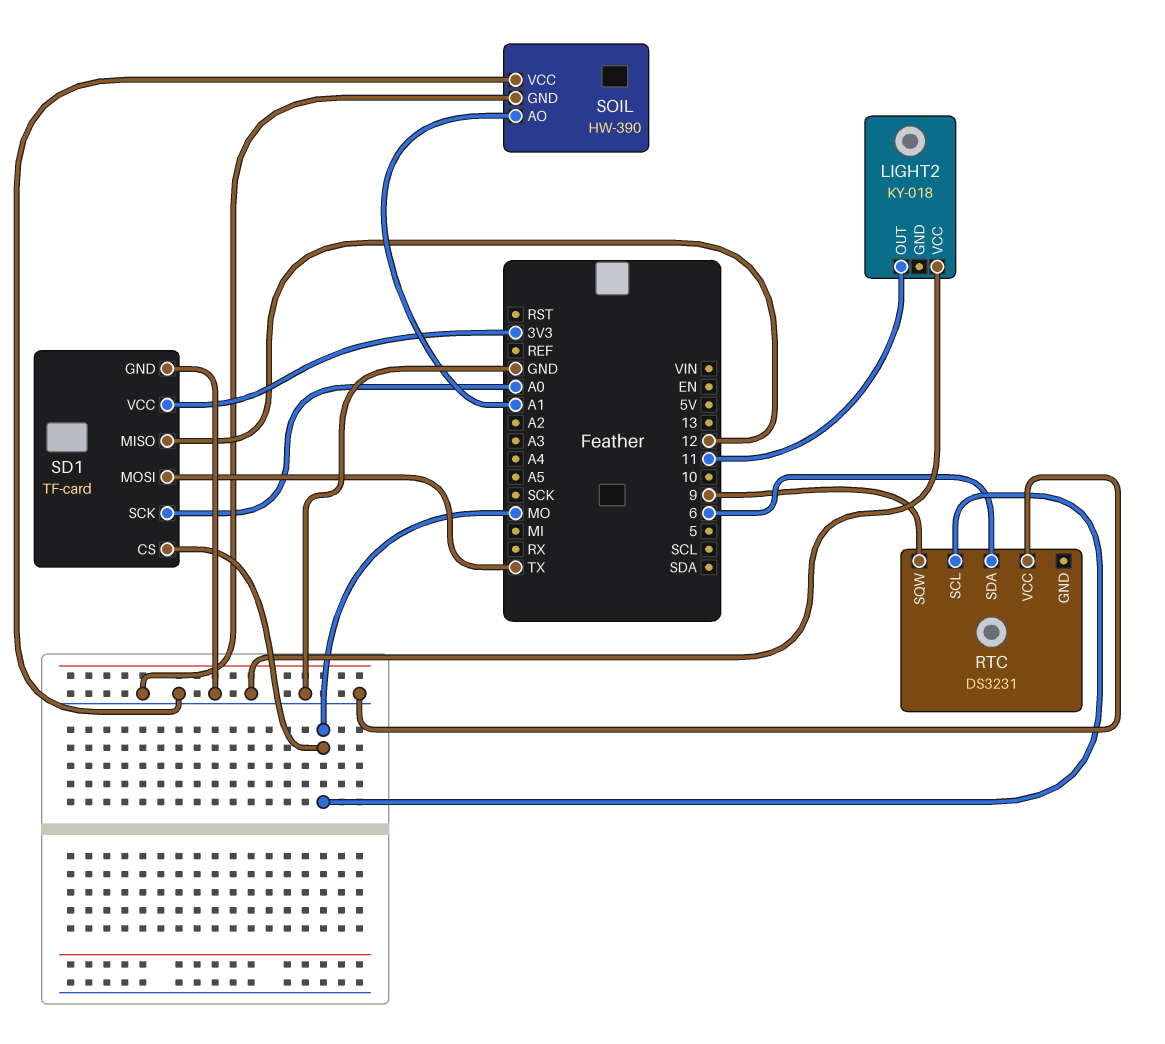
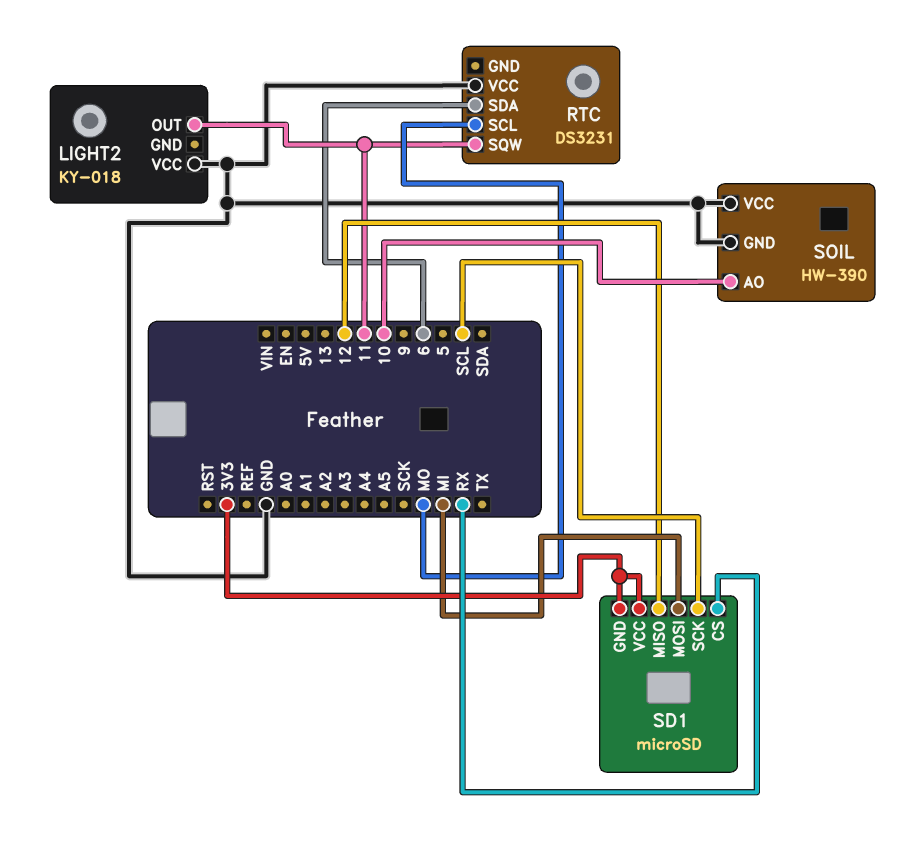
RTC pin SQW: 9 -> 11
SD1: TF-card -> microSD
SD1 pin CS: MO -> RX
SD1 pin GND: GND -> 3V3
SD1 pin MOSI: TX -> MI
SD1 pin SCK: A0 -> SCL
SOIL pin AO: A1 -> 10

